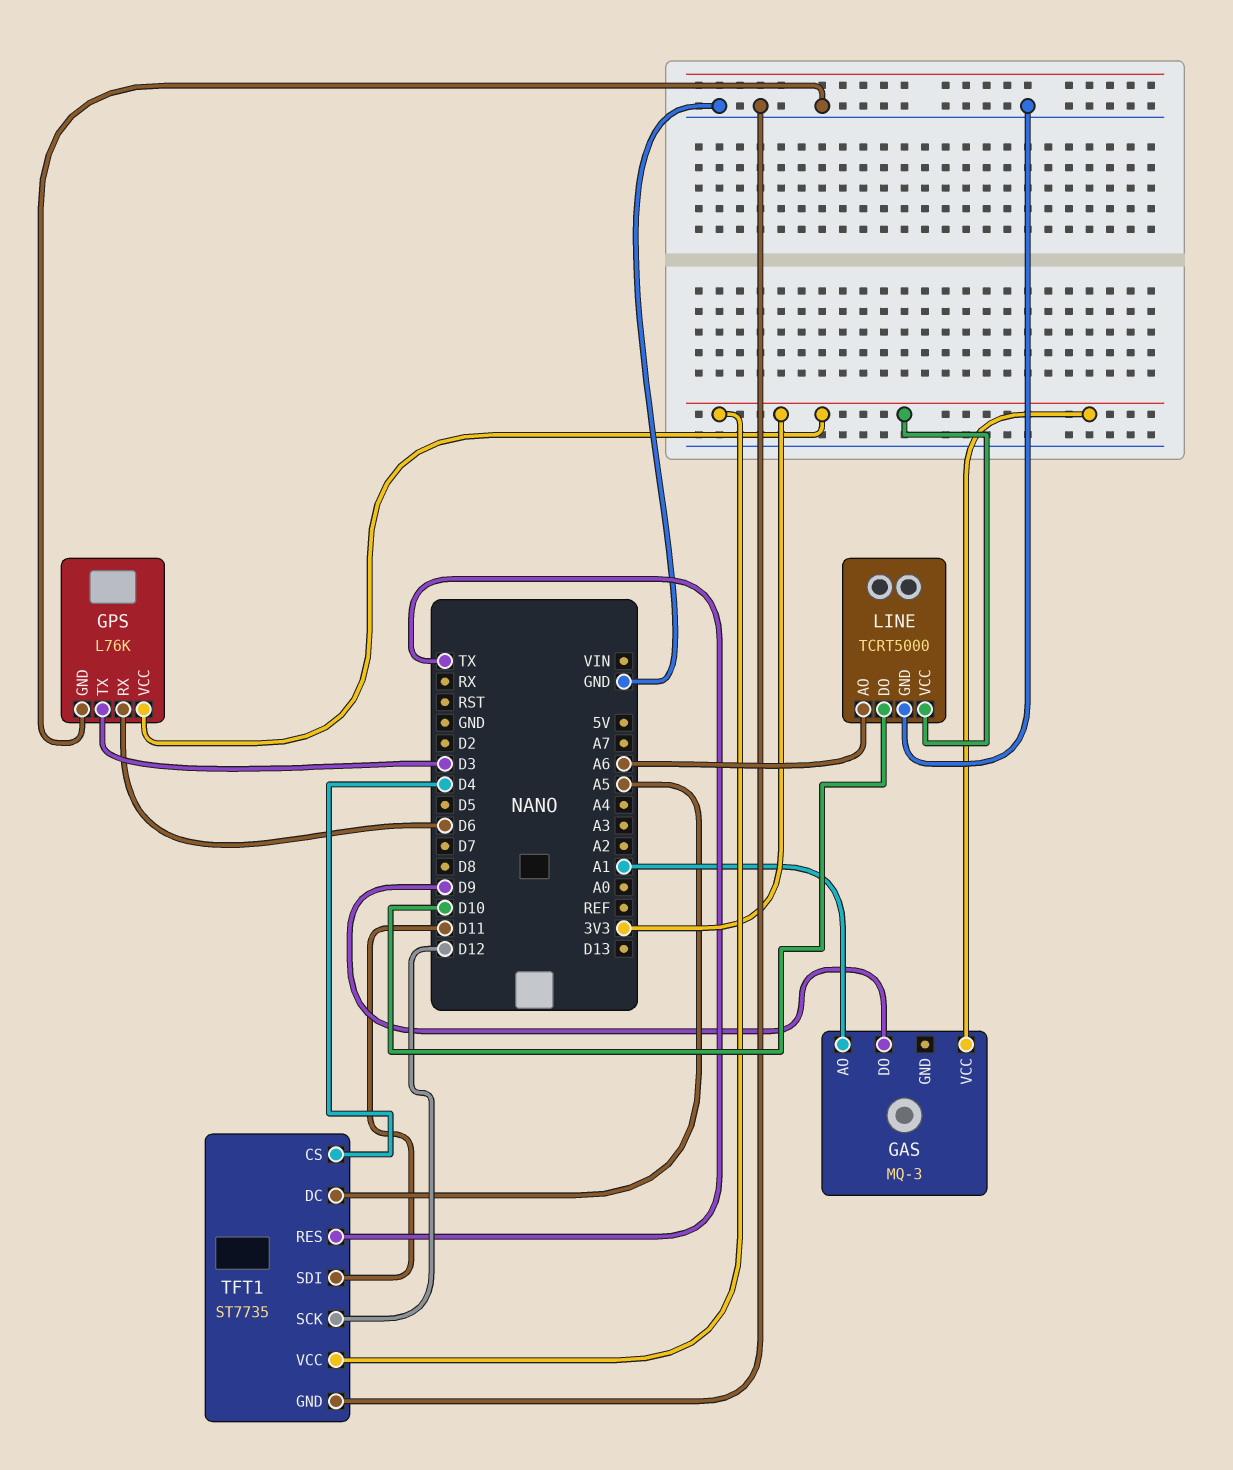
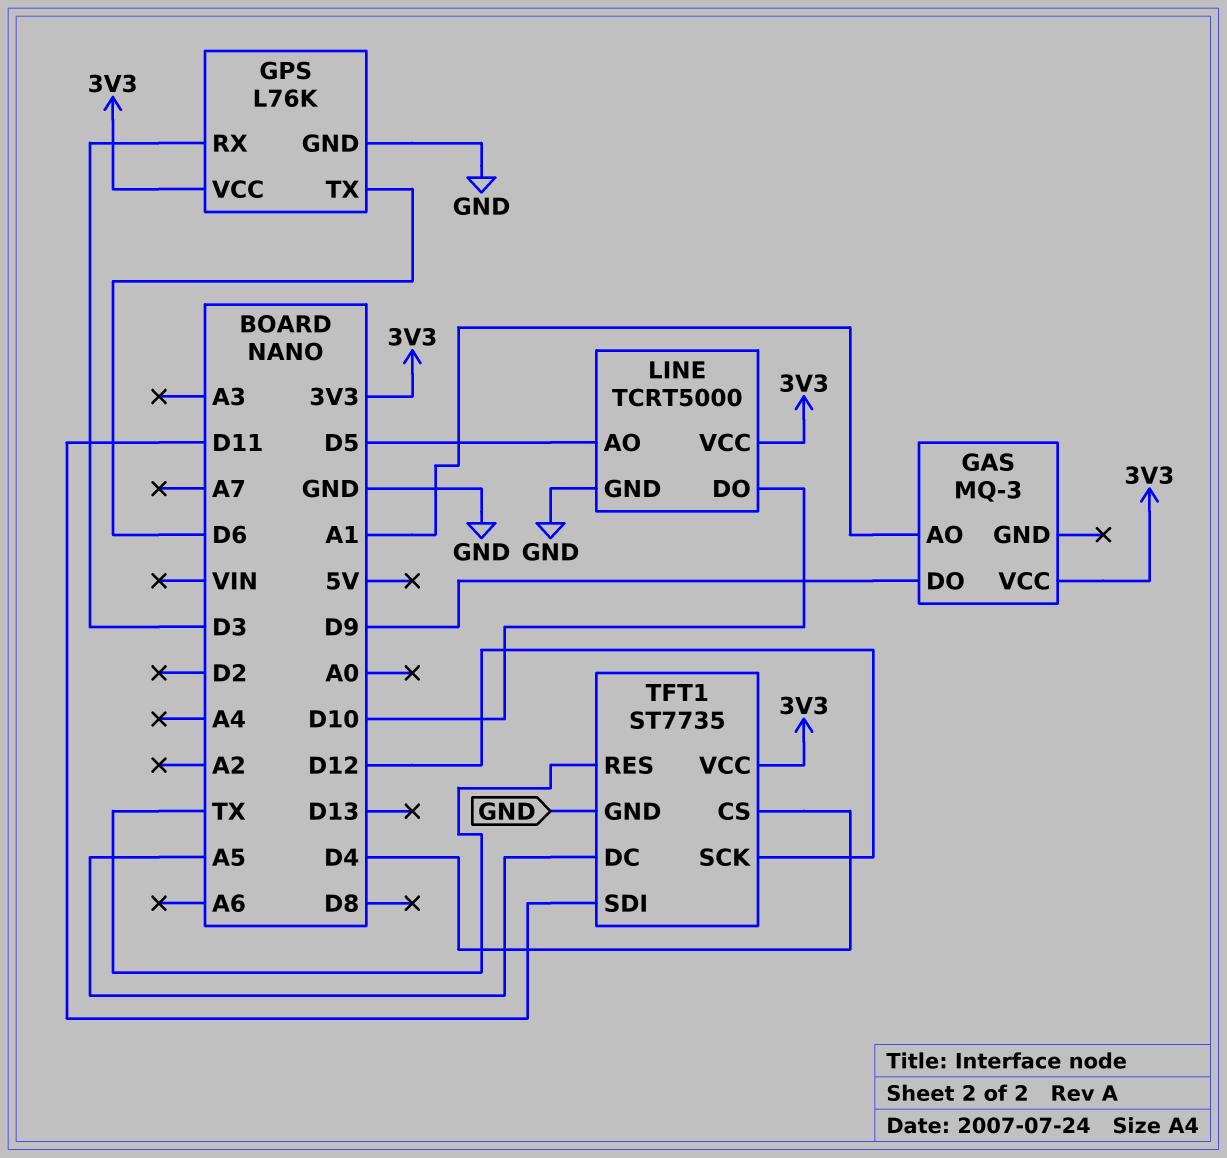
GPS pin RX: D6 -> D3
GPS pin TX: D3 -> D6
LINE pin AO: A6 -> D5

